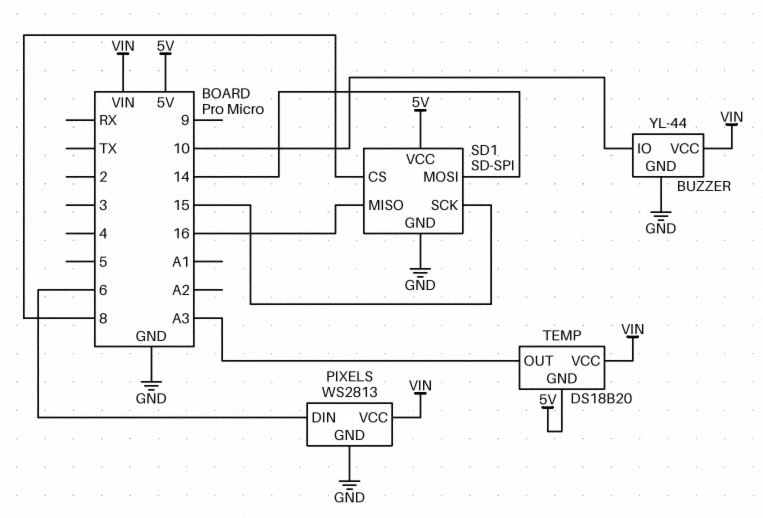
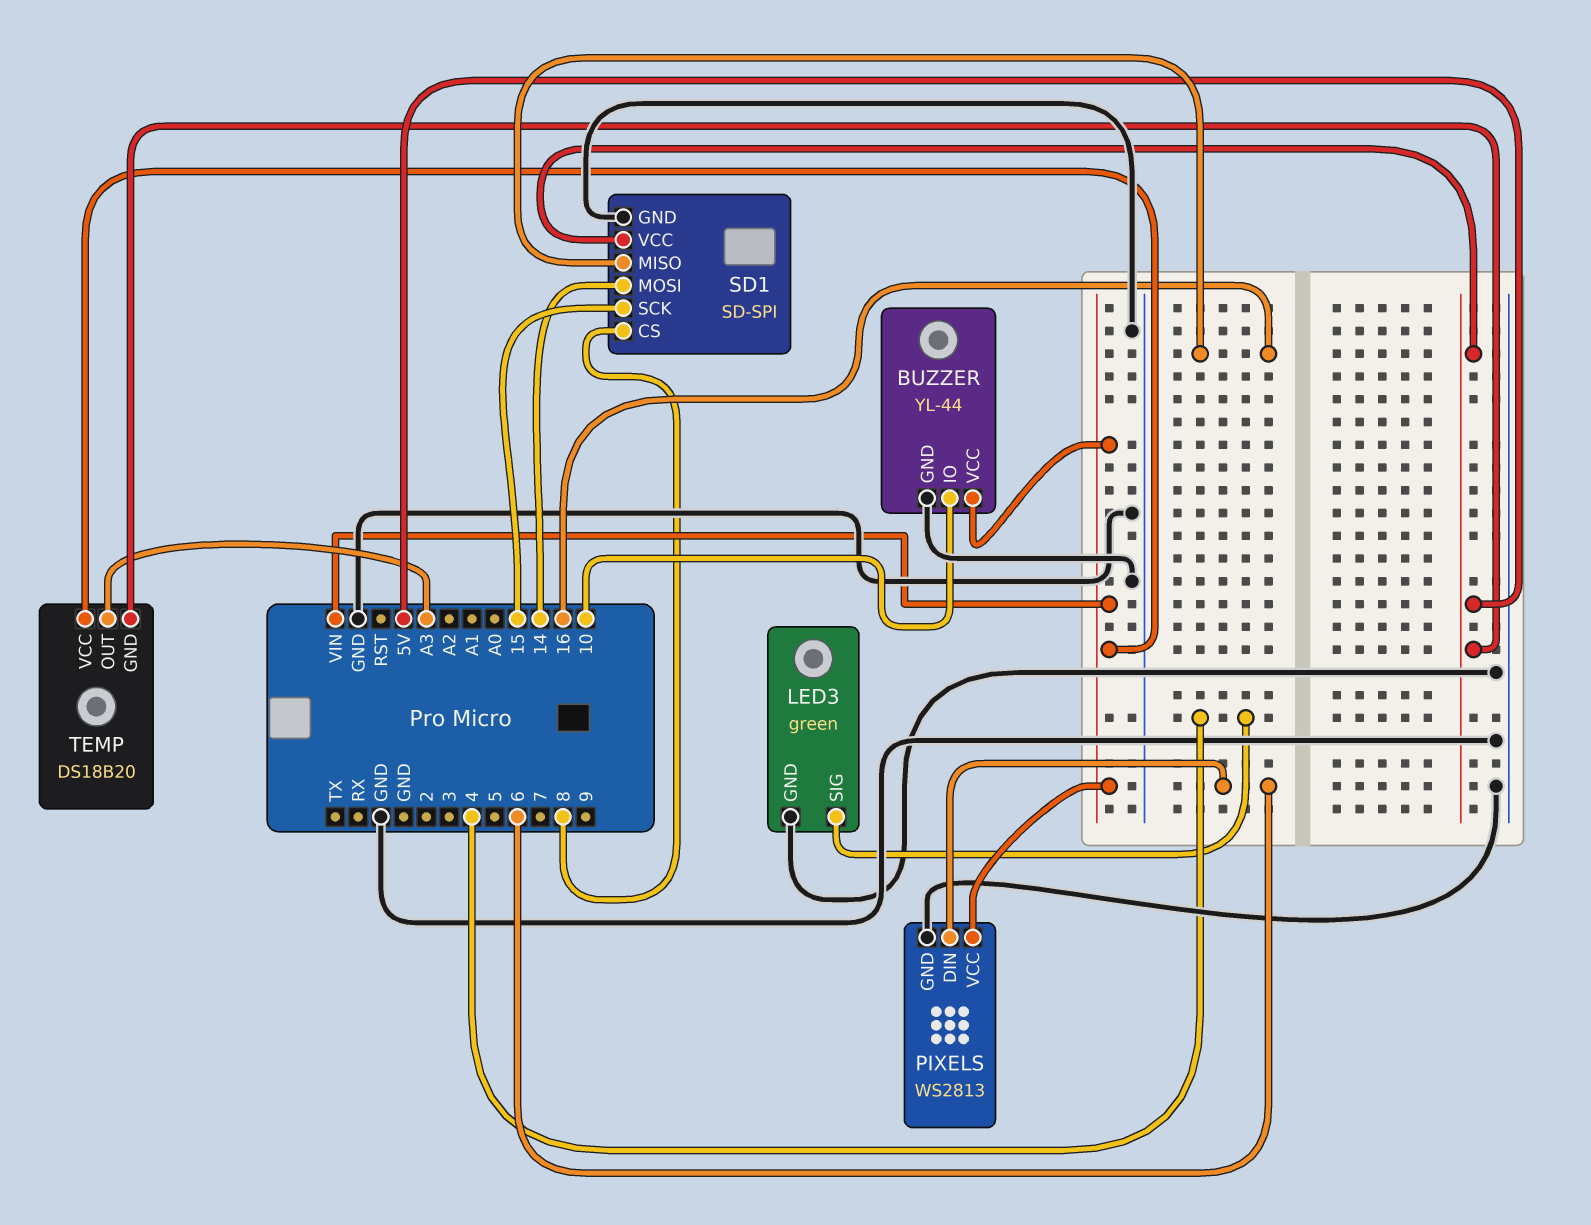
LED3: none -> green
LED3 pin GND: none -> GND
LED3 pin SIG: none -> 4

